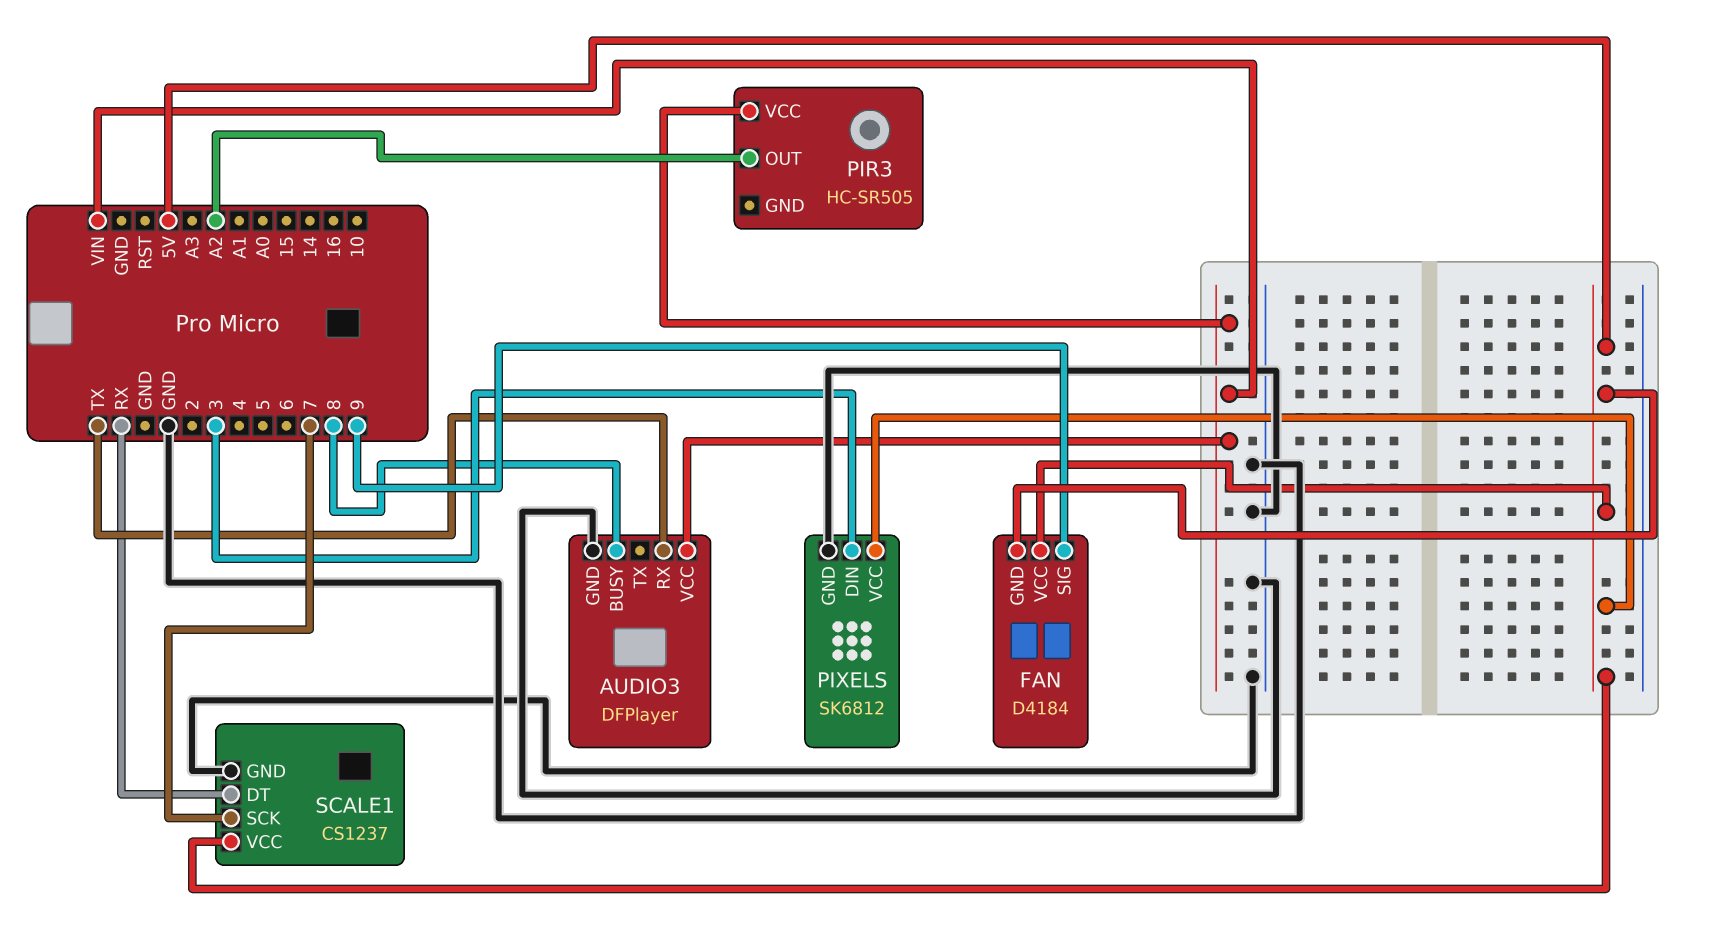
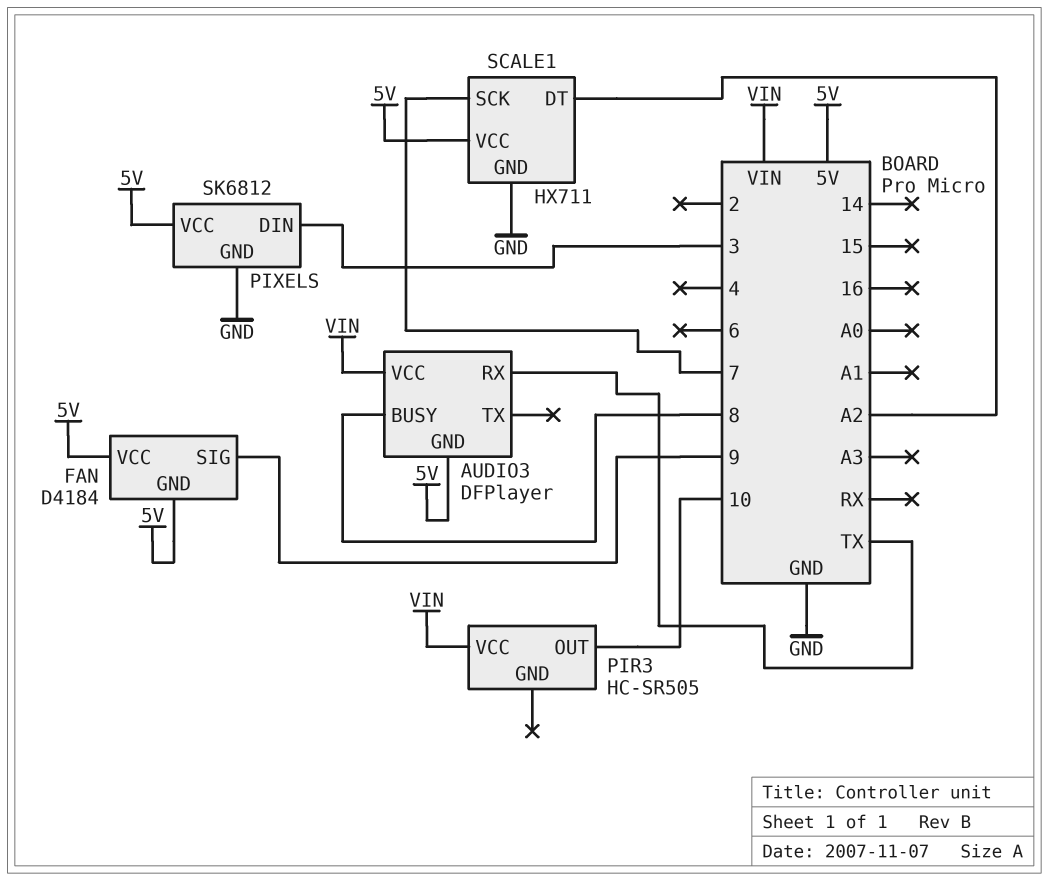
AUDIO3 pin GND: GND -> 5V
PIR3 pin OUT: A2 -> 10
SCALE1: CS1237 -> HX711
SCALE1 pin DT: RX -> A2

